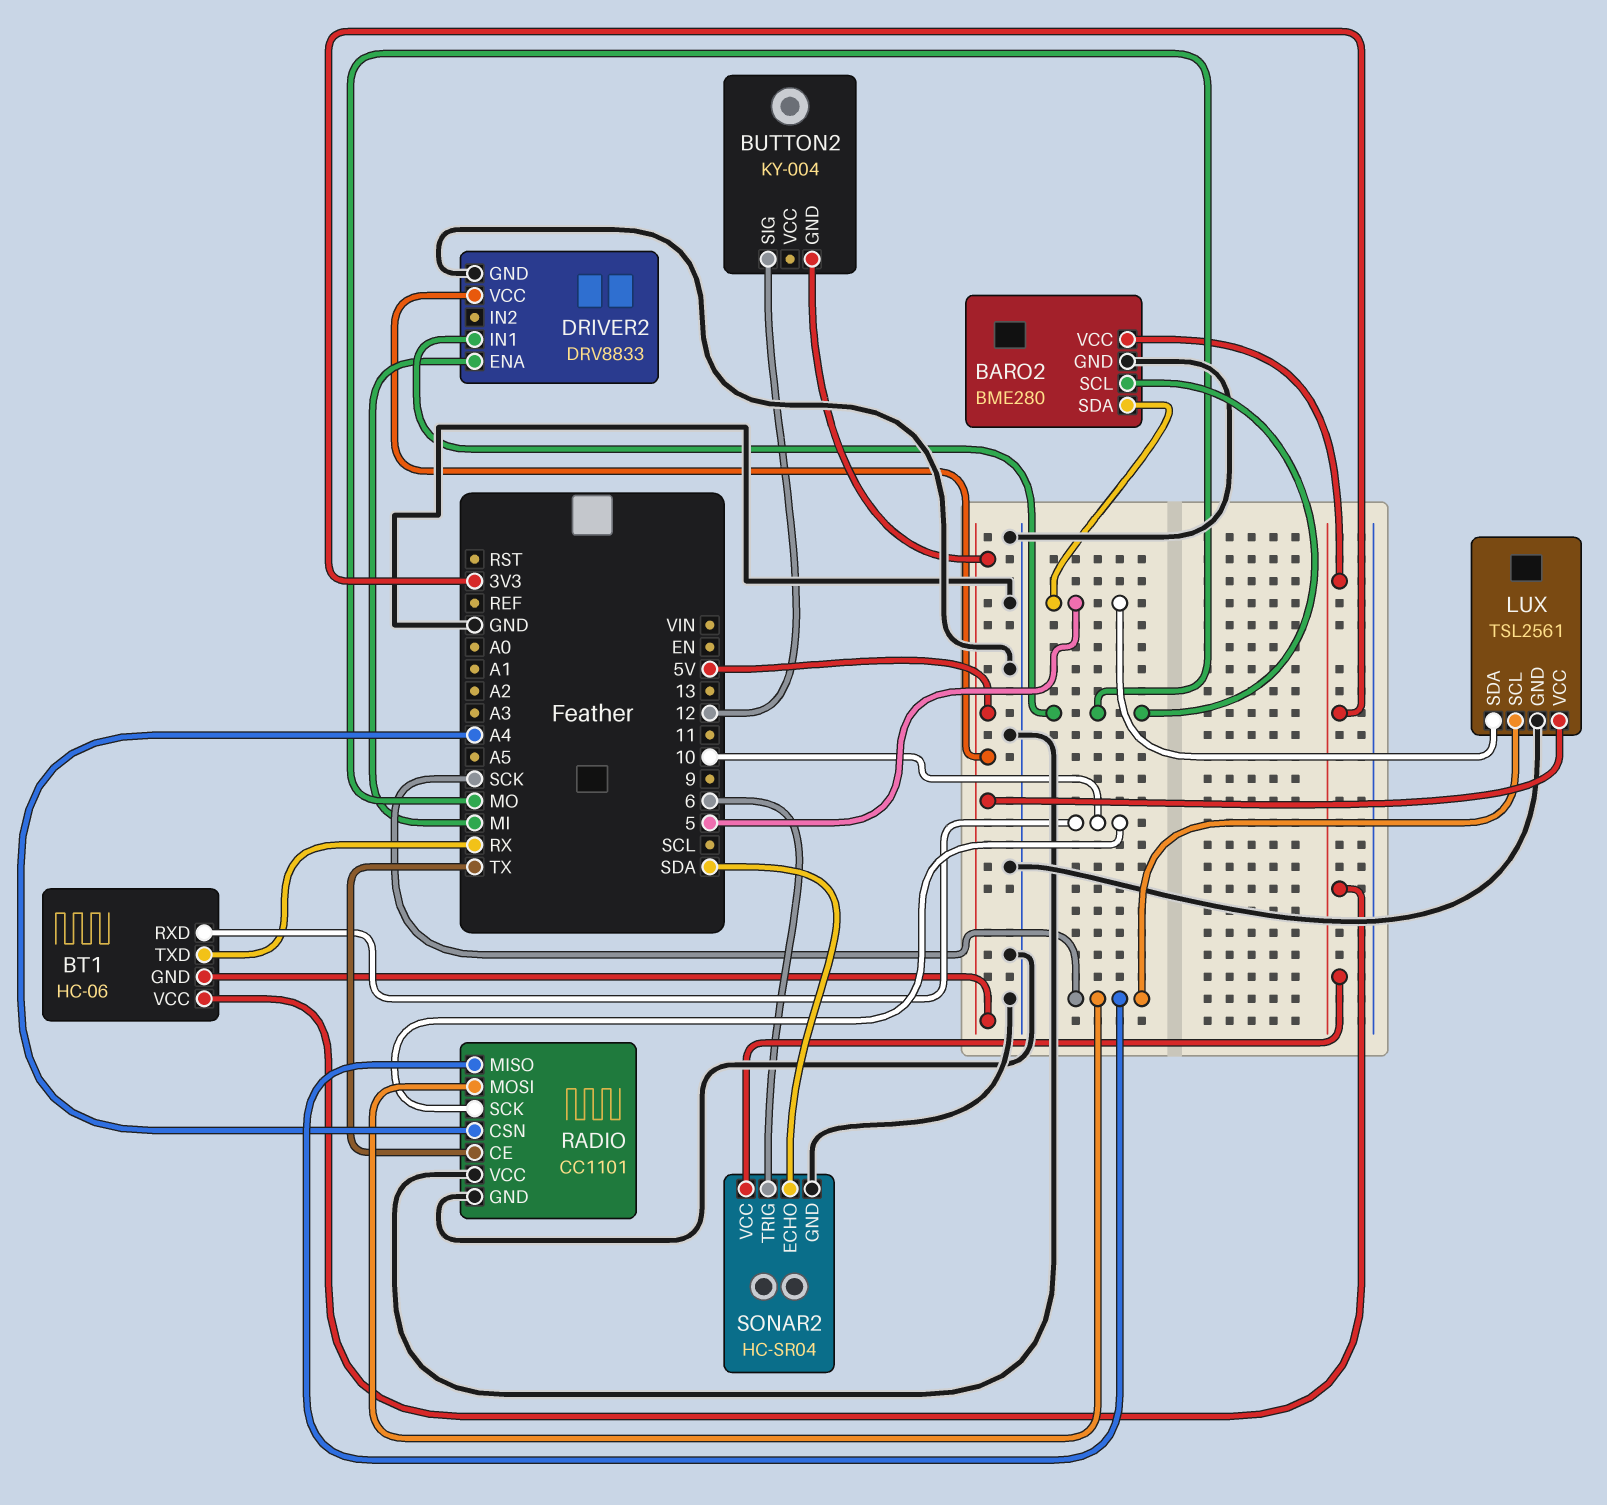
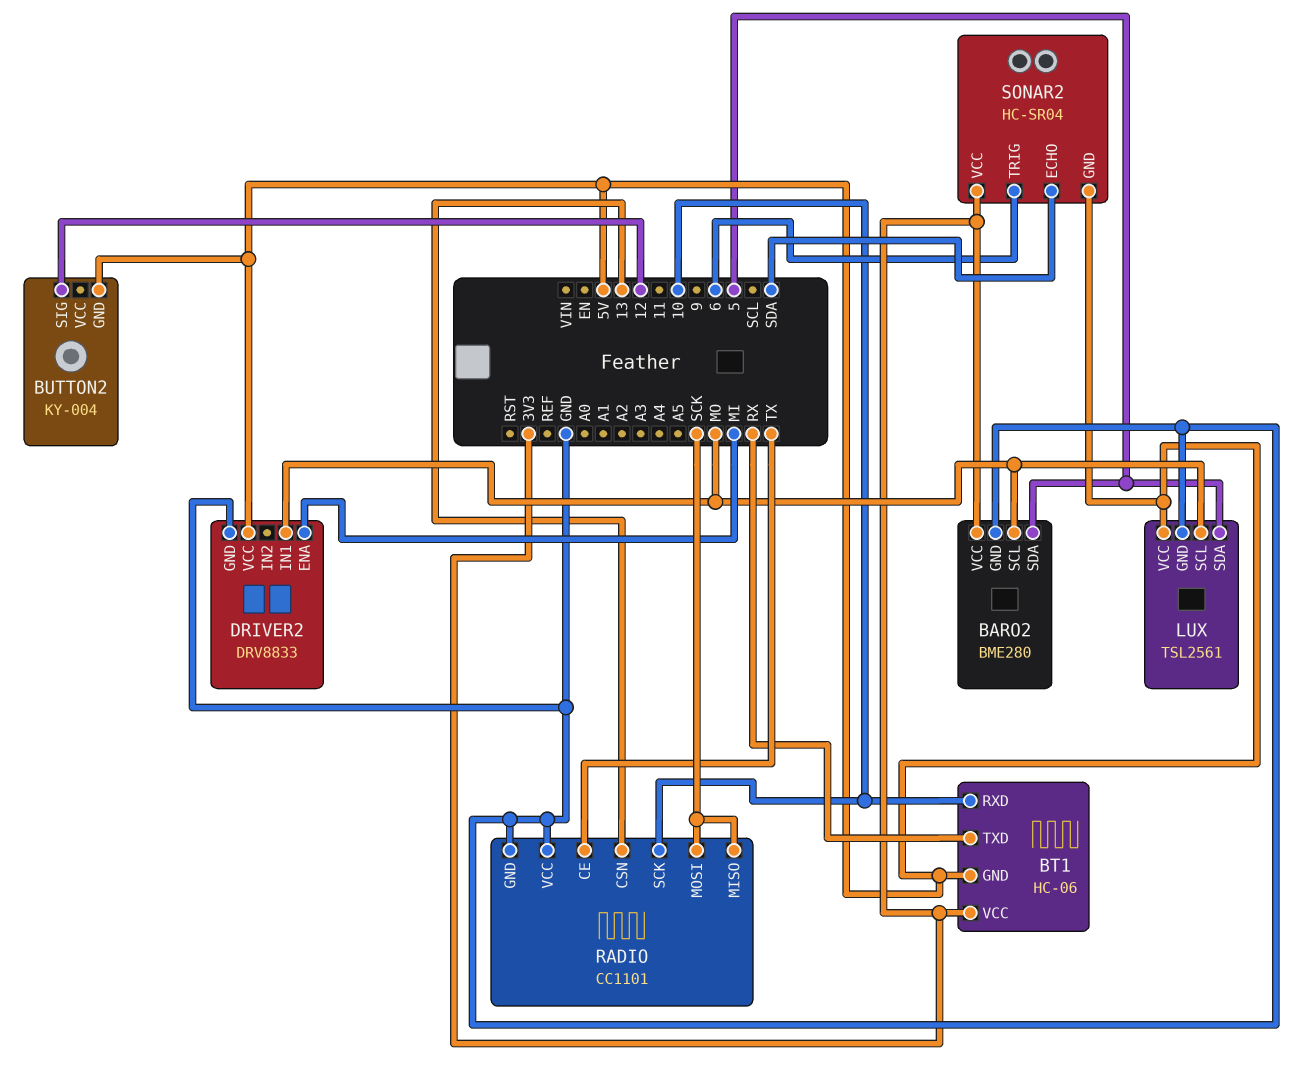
LUX pin SCL: SCK -> MO
RADIO pin CSN: A4 -> 13
SONAR2 pin GND: GND -> 5V

